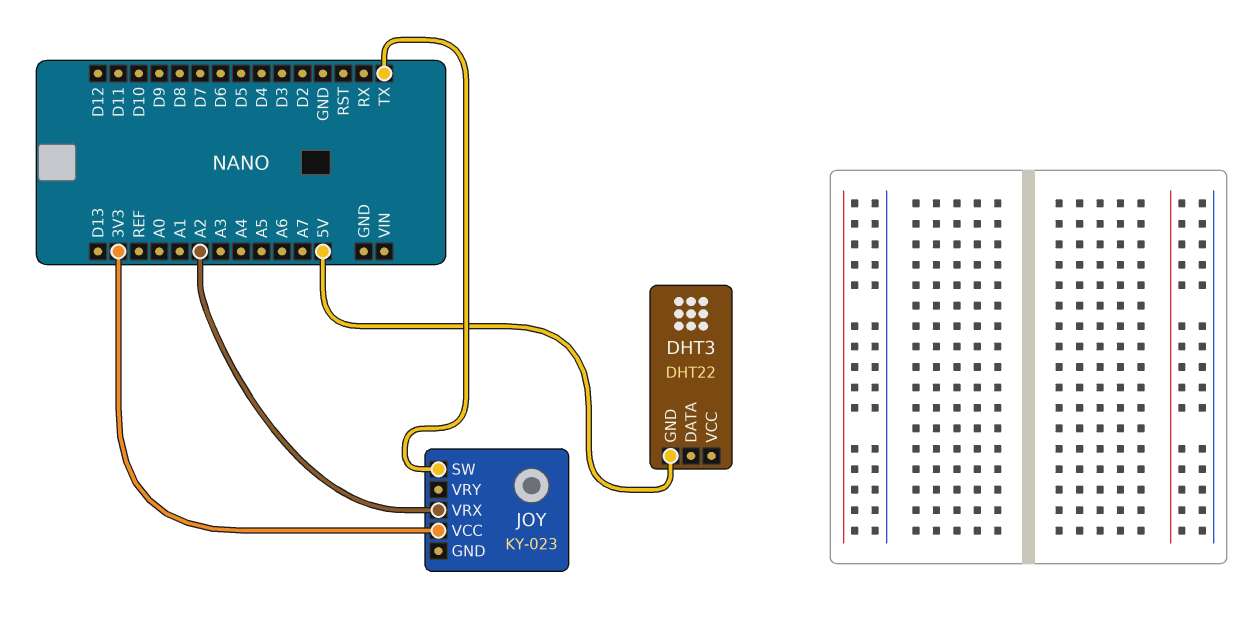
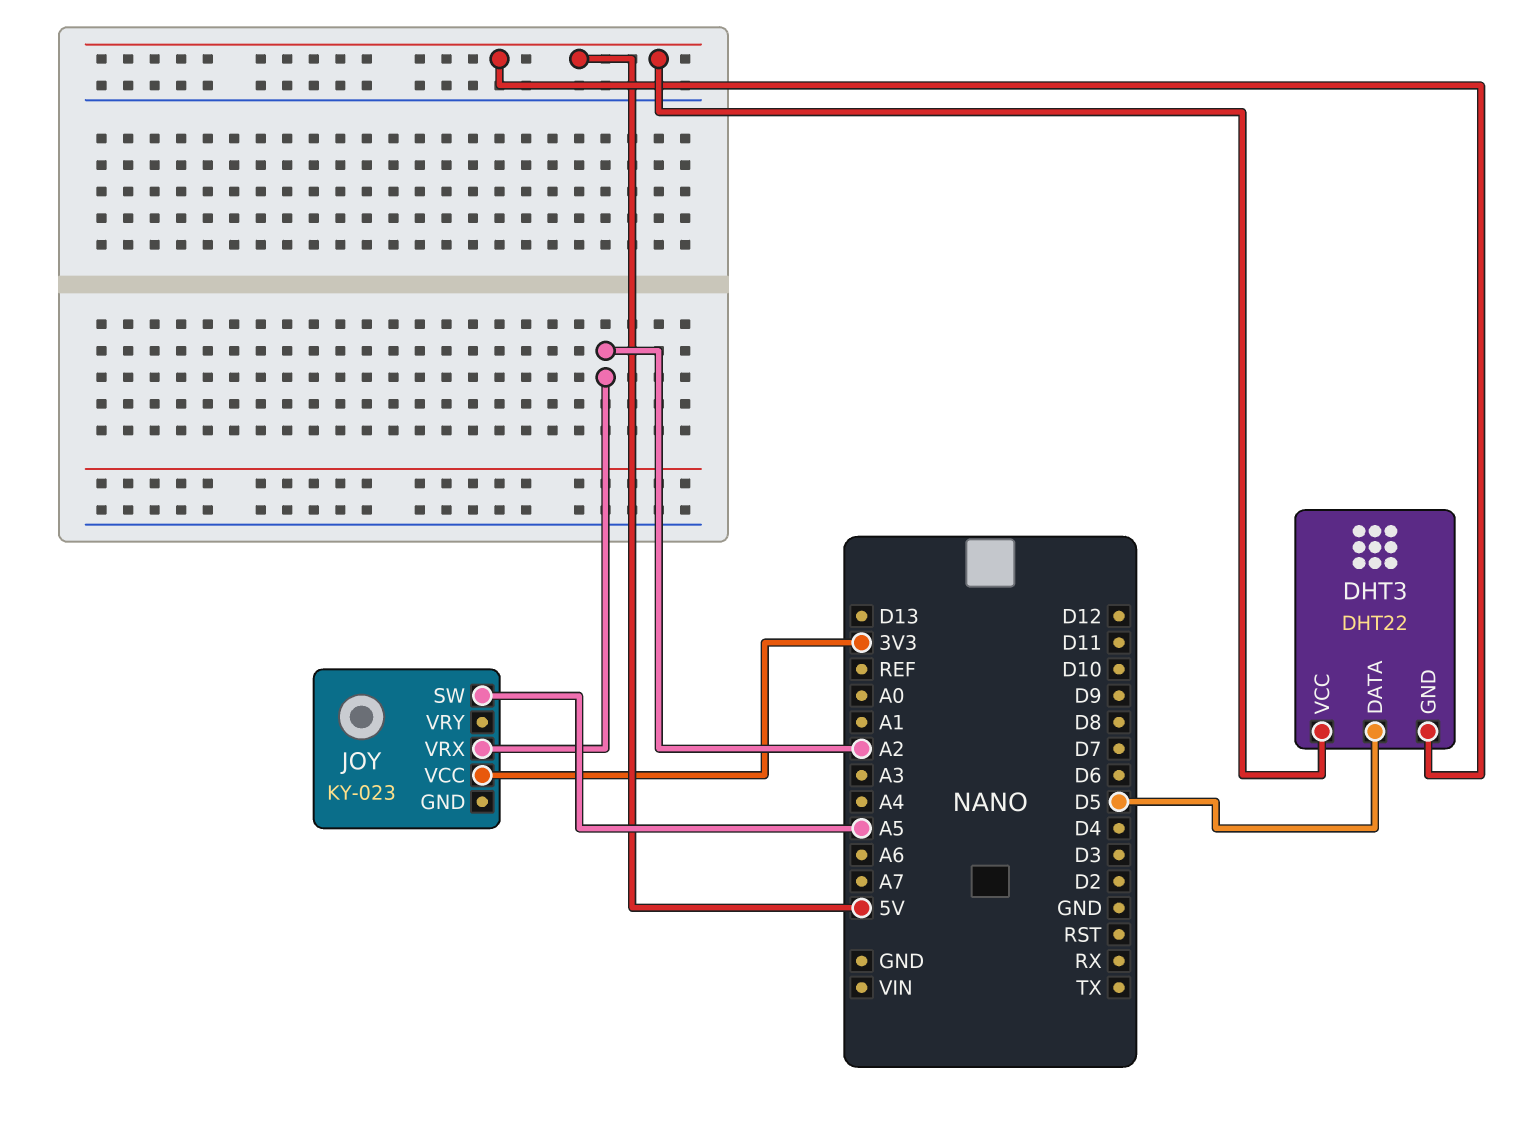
DHT3 pin DATA: none -> D5
DHT3 pin VCC: none -> 5V
JOY pin SW: TX -> A5

